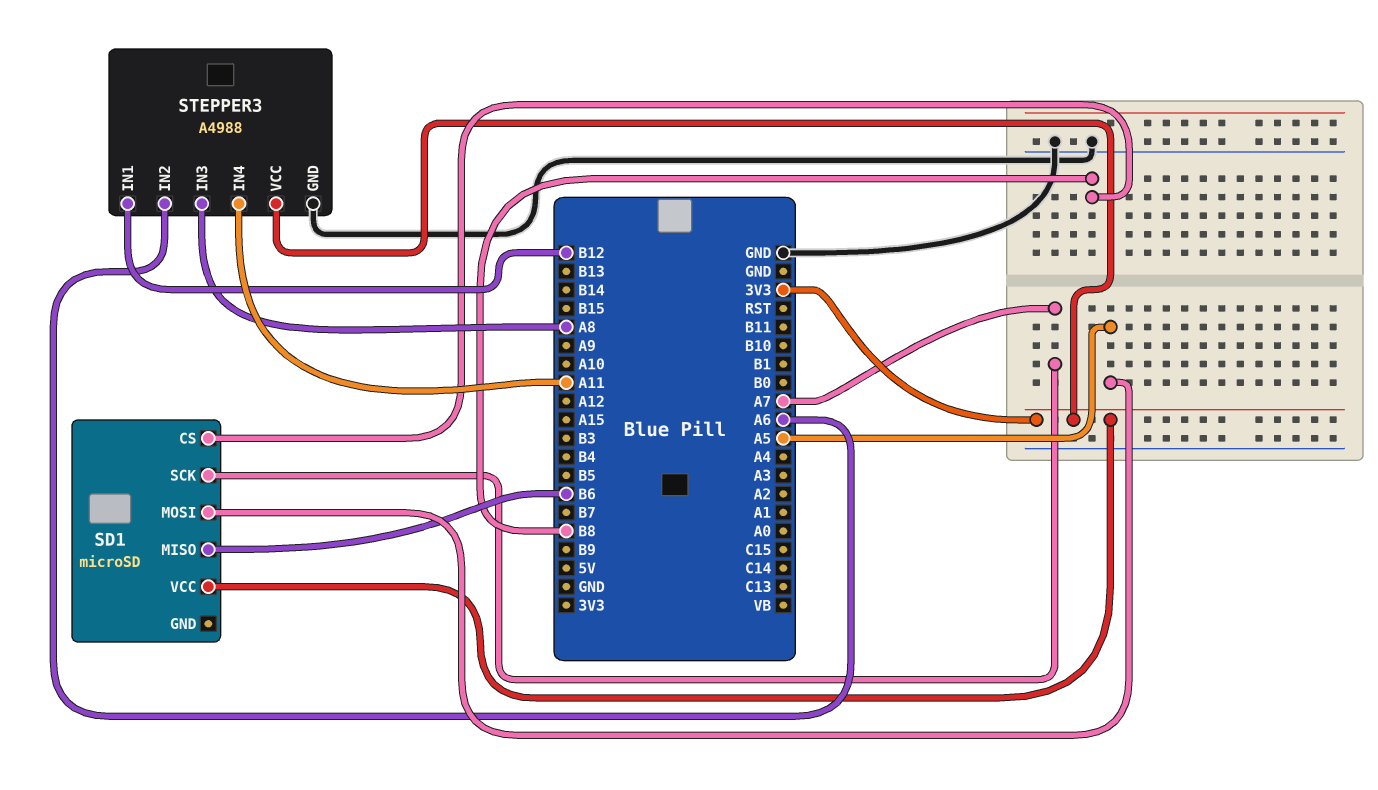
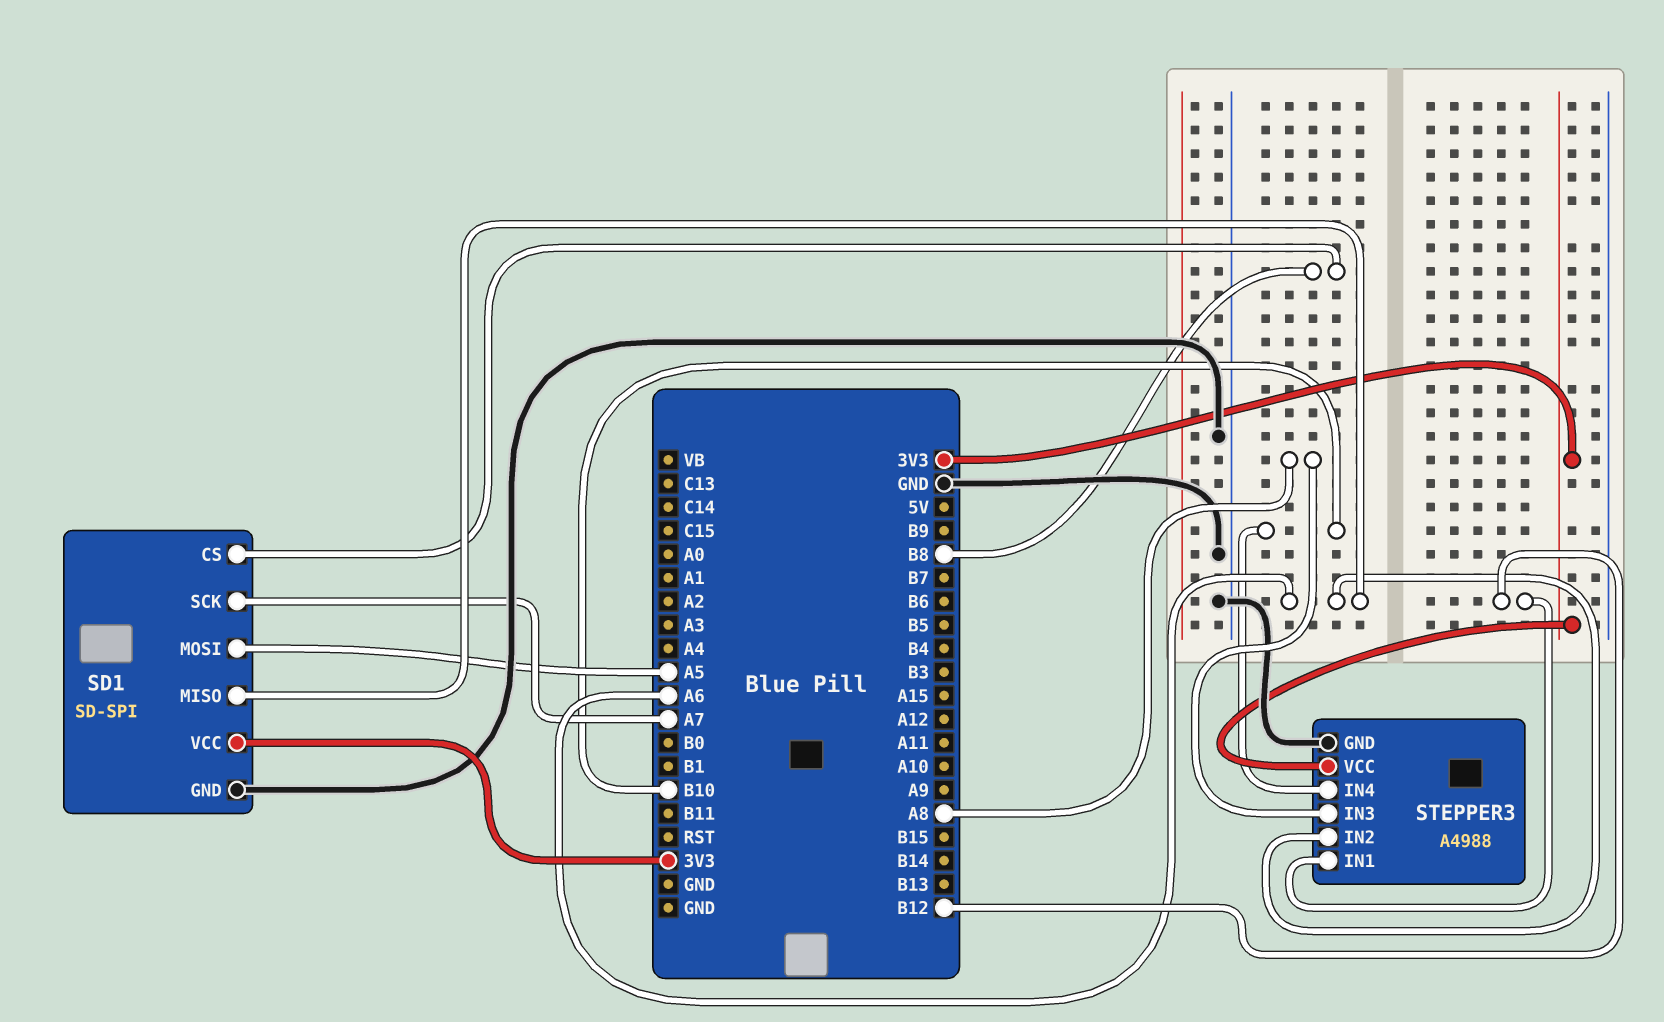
SD1: microSD -> SD-SPI
SD1 pin GND: none -> GND
SD1 pin MISO: B6 -> A6
STEPPER3 pin IN4: A11 -> B10

